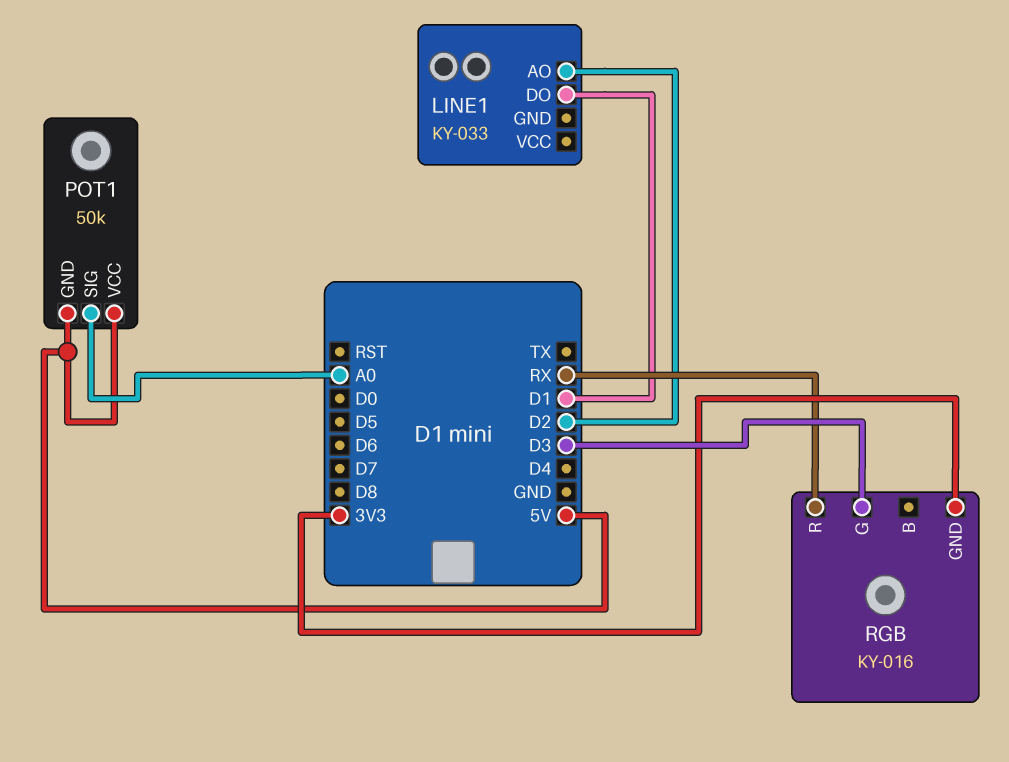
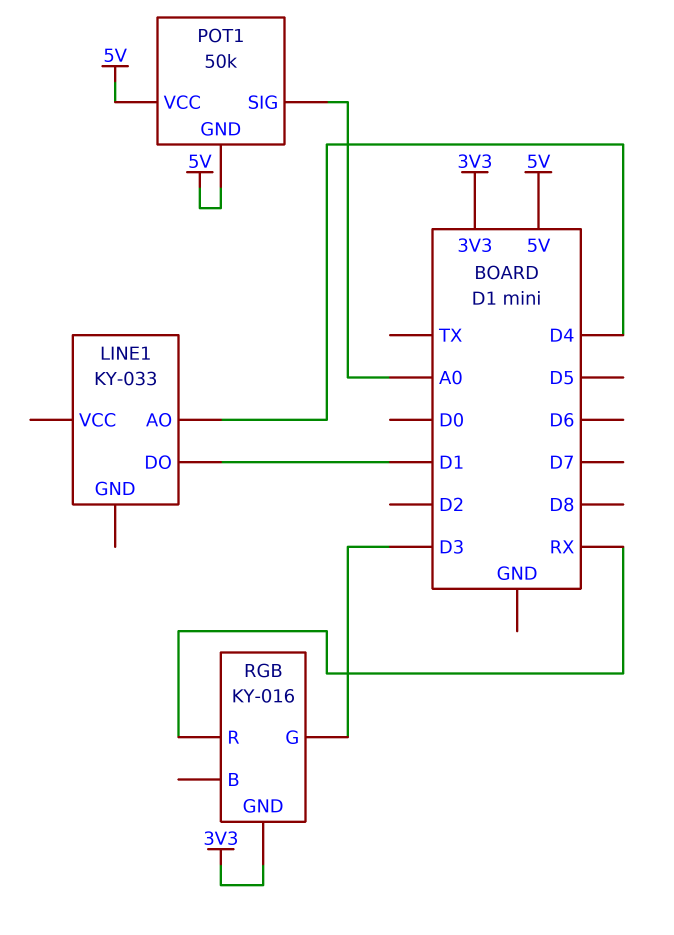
LINE1 pin AO: D2 -> D4

